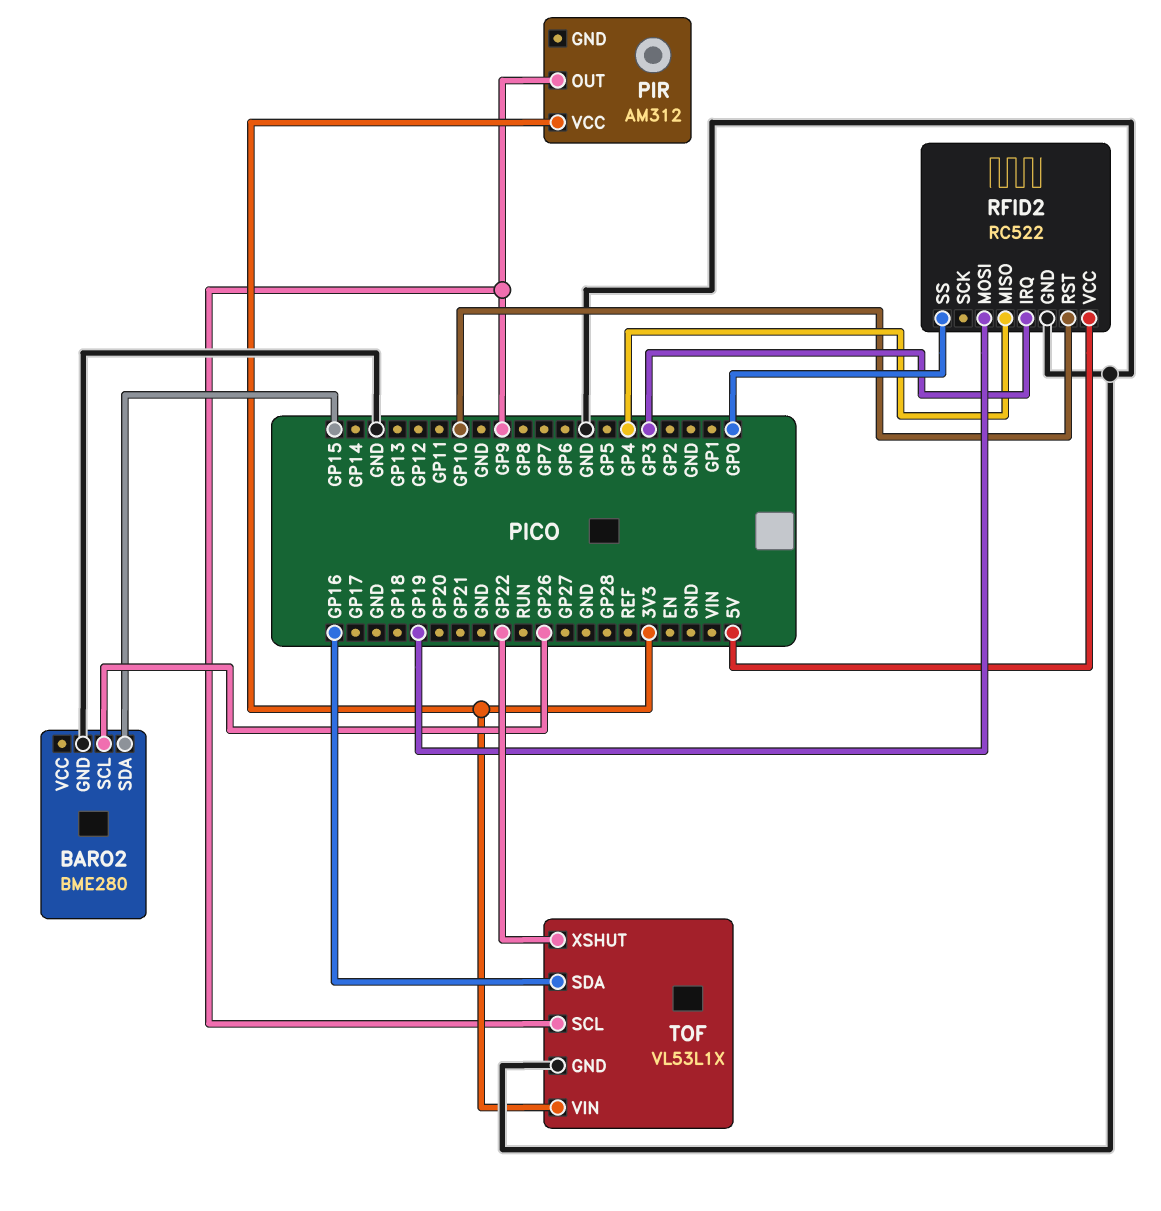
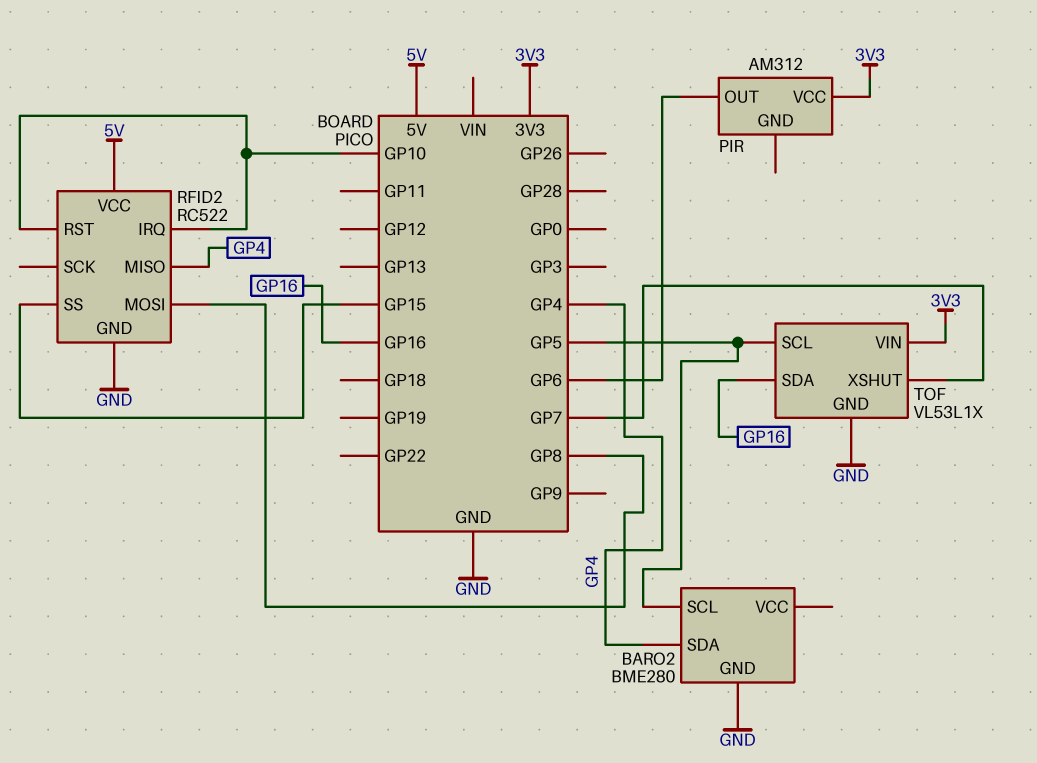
BARO2 pin SCL: GP26 -> GP5
BARO2 pin SDA: GP15 -> GP4
PIR pin OUT: GP9 -> GP6
RFID2 pin IRQ: GP3 -> GP10
RFID2 pin MOSI: GP19 -> GP8
RFID2 pin SS: GP0 -> GP15
TOF pin SCL: GP9 -> GP5
TOF pin XSHUT: GP22 -> GP7

